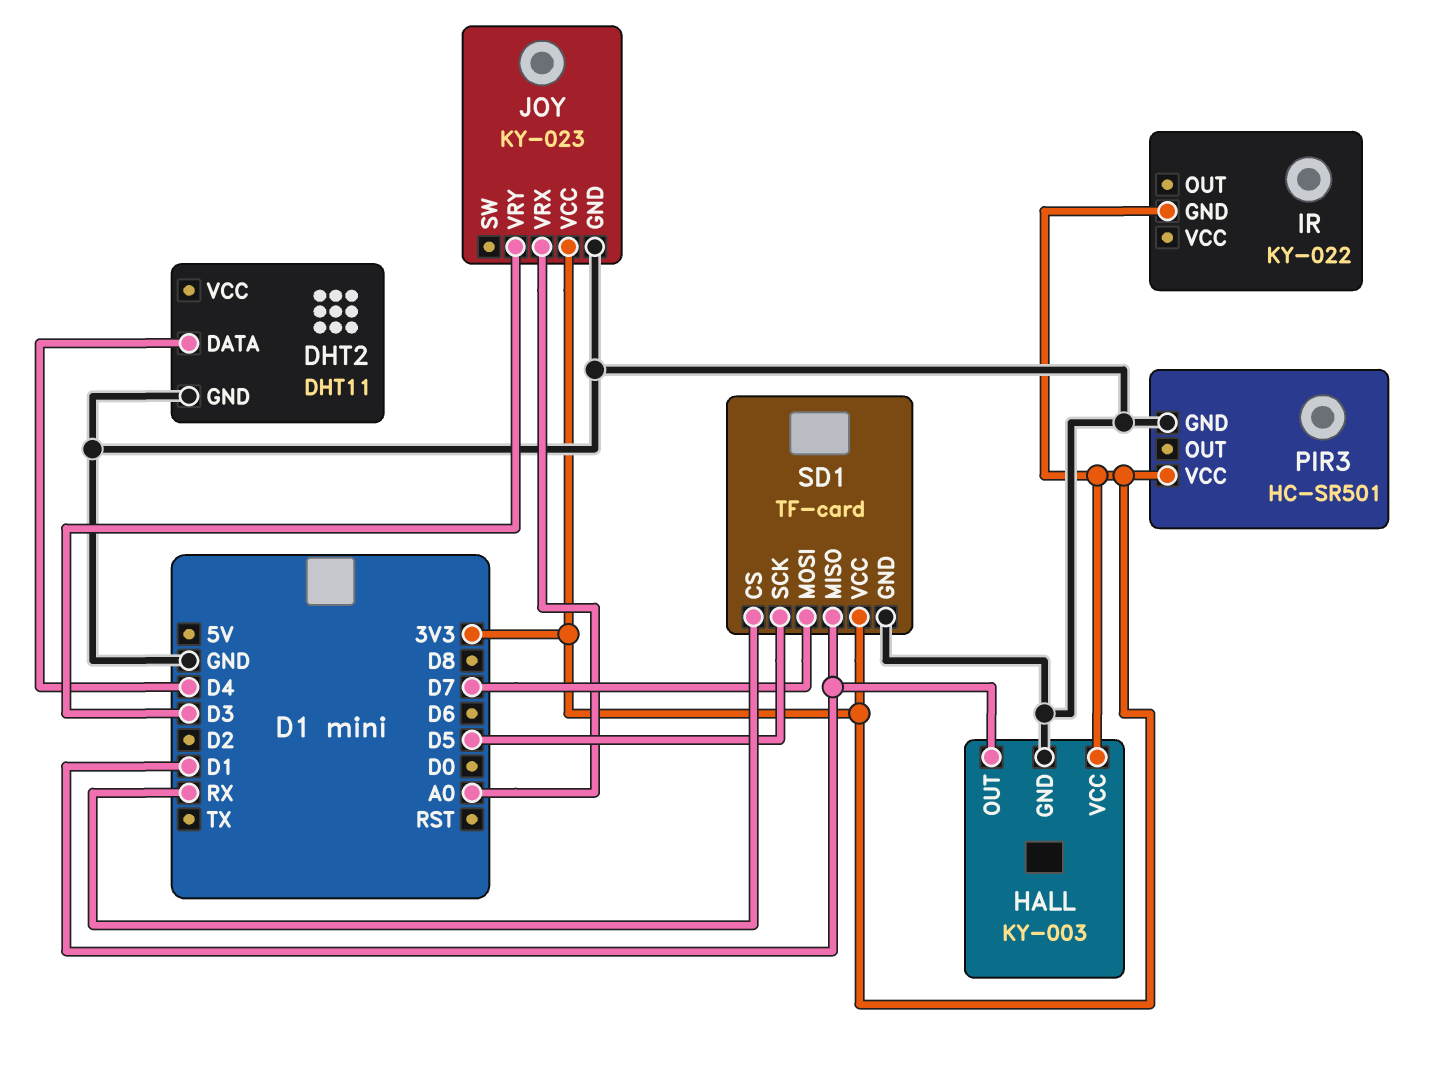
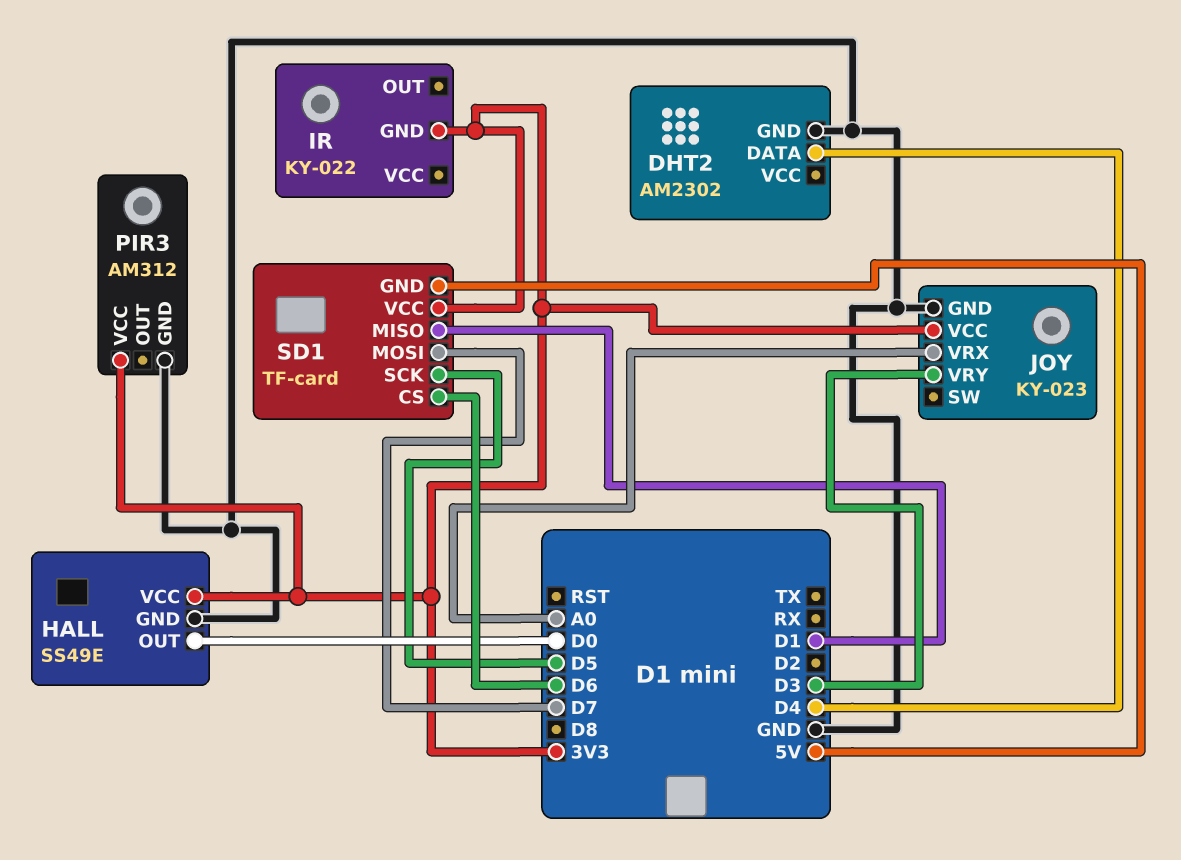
DHT2: DHT11 -> AM2302
HALL: KY-003 -> SS49E
HALL pin OUT: D1 -> D0
PIR3: HC-SR501 -> AM312
SD1 pin CS: RX -> D6
SD1 pin GND: GND -> 5V

